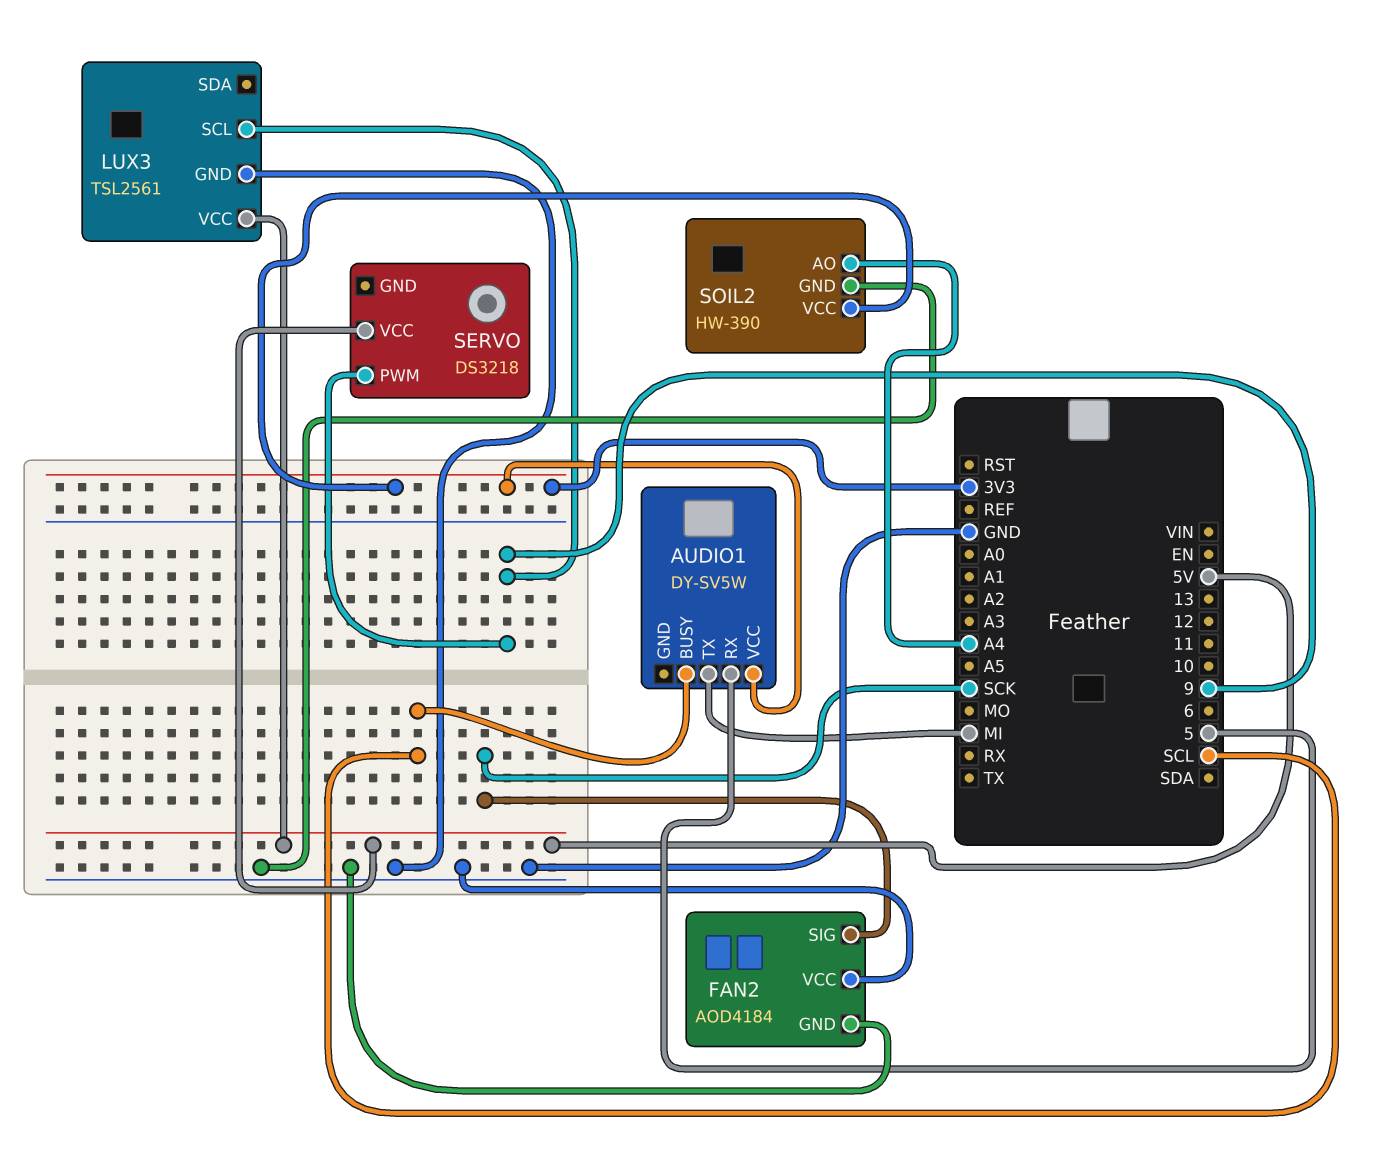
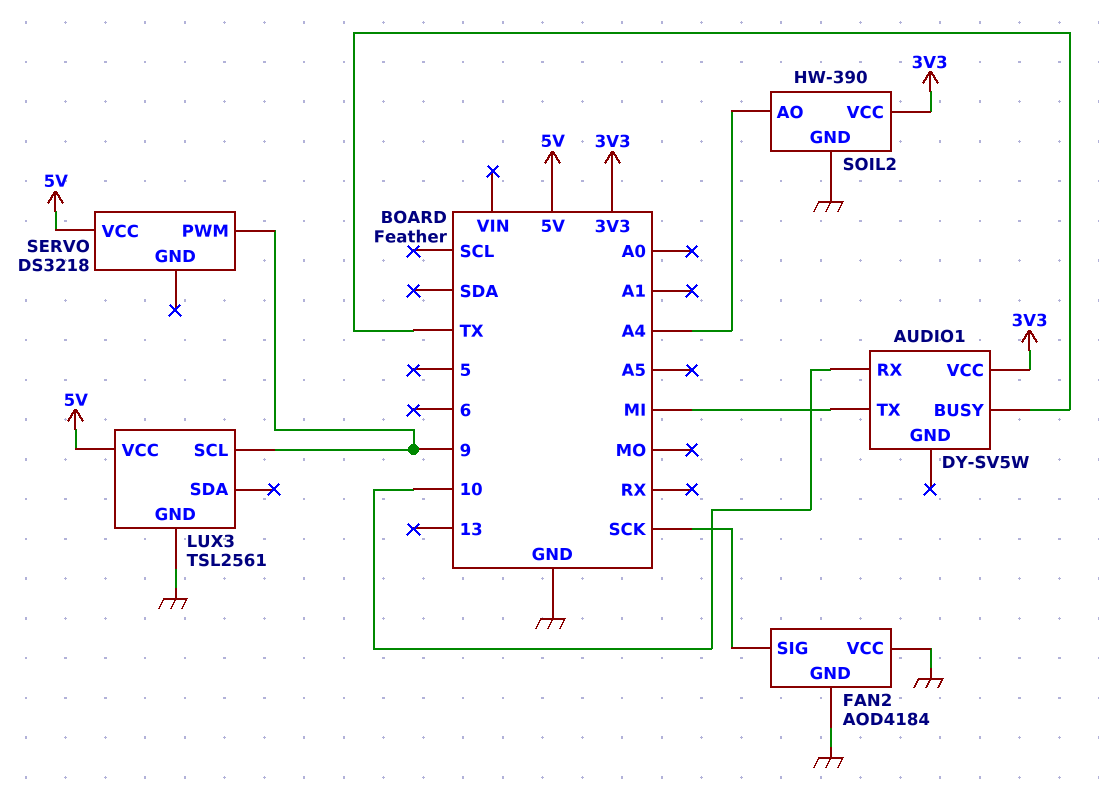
AUDIO1 pin BUSY: SCL -> TX
AUDIO1 pin RX: 5 -> 10

